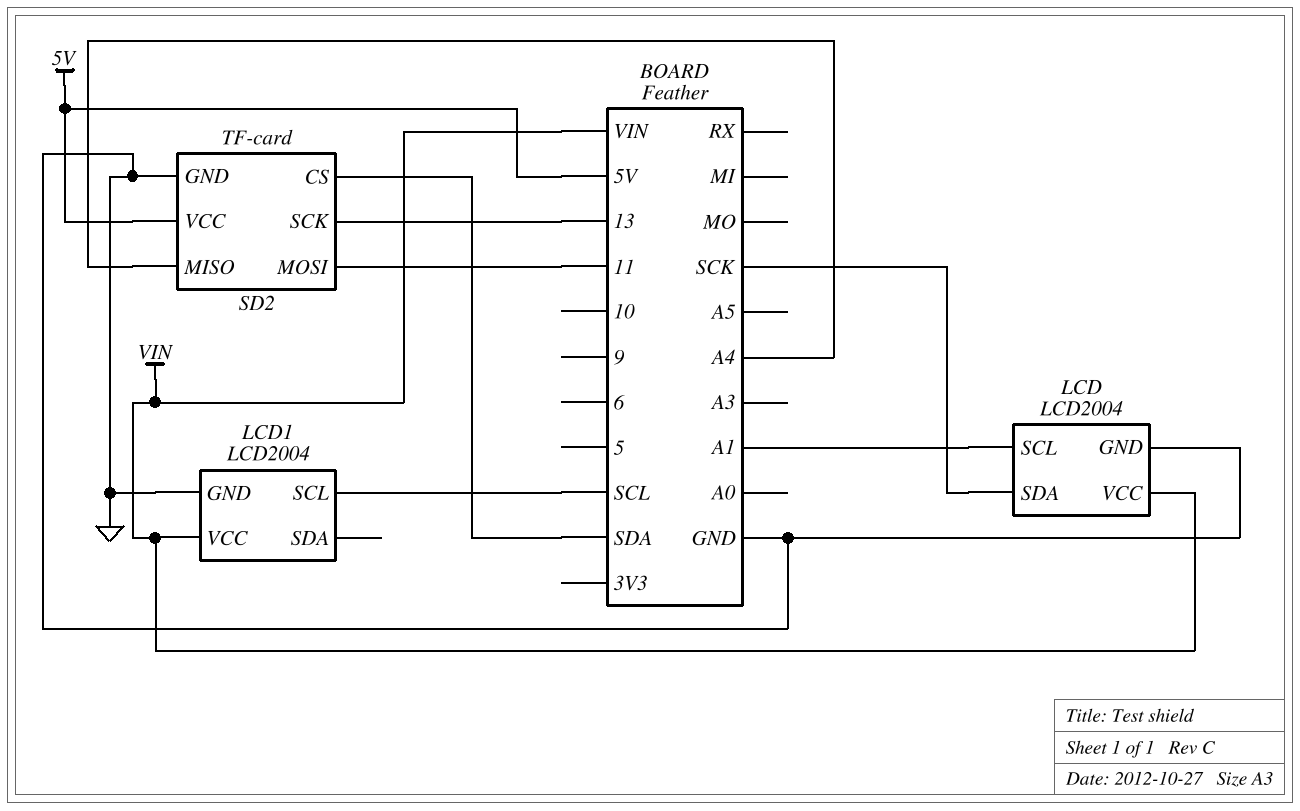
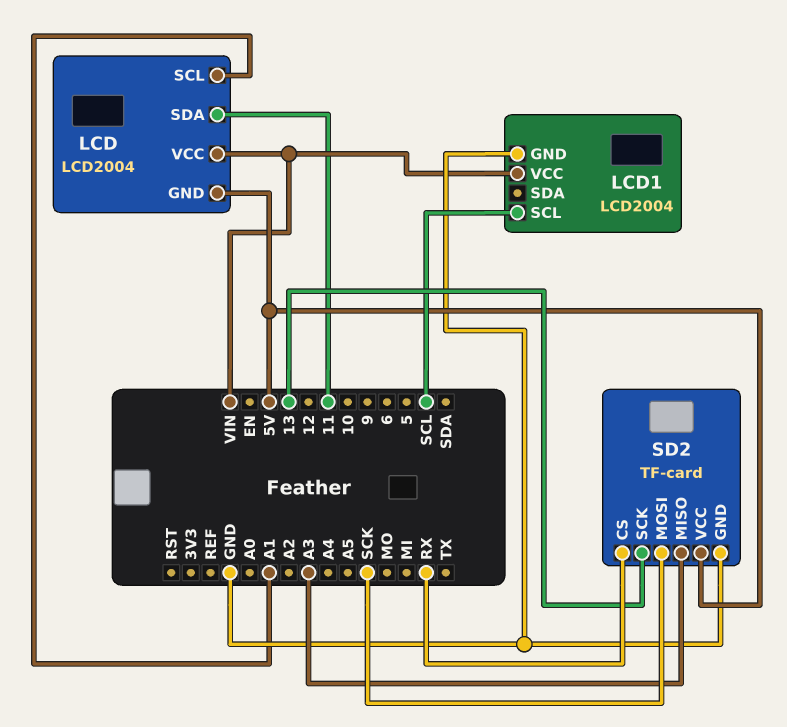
LCD pin GND: GND -> 5V
LCD pin SDA: SCK -> 11
SD2 pin CS: SDA -> RX
SD2 pin MISO: A4 -> A3
SD2 pin MOSI: 11 -> SCK

